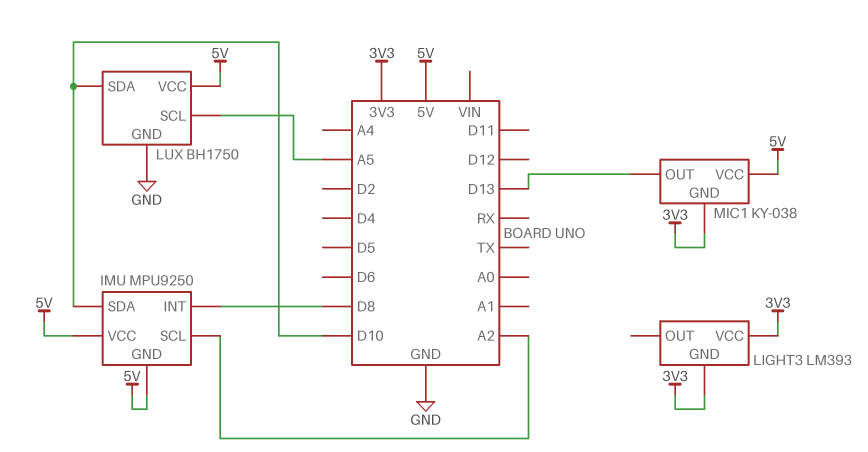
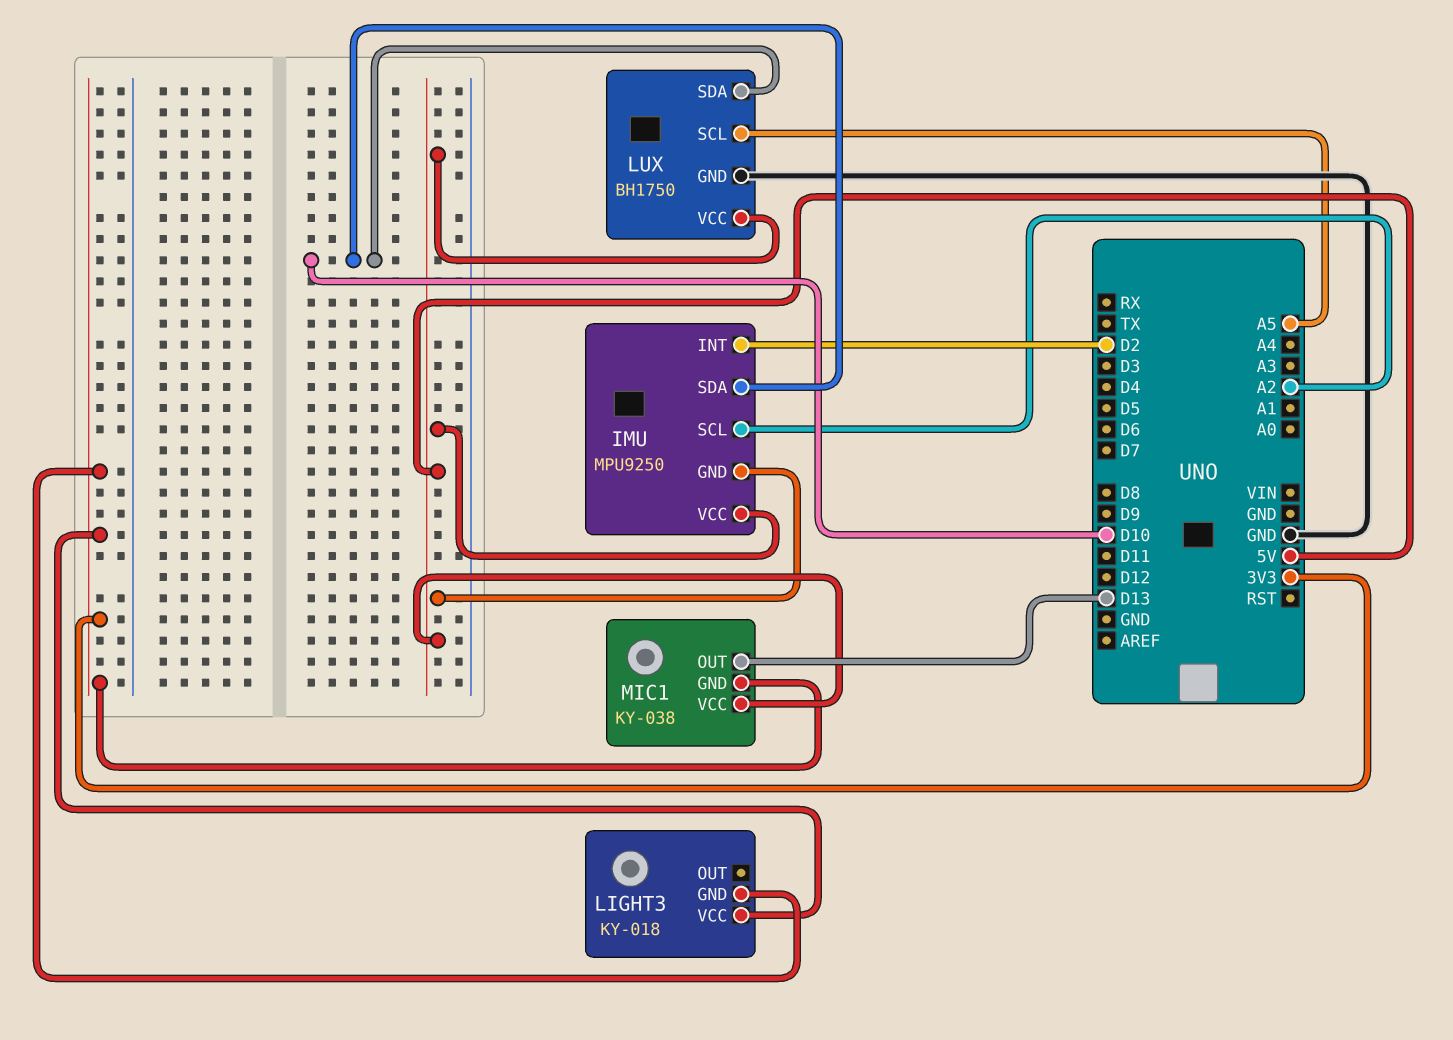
IMU pin INT: D8 -> D2
LIGHT3: LM393 -> KY-018

